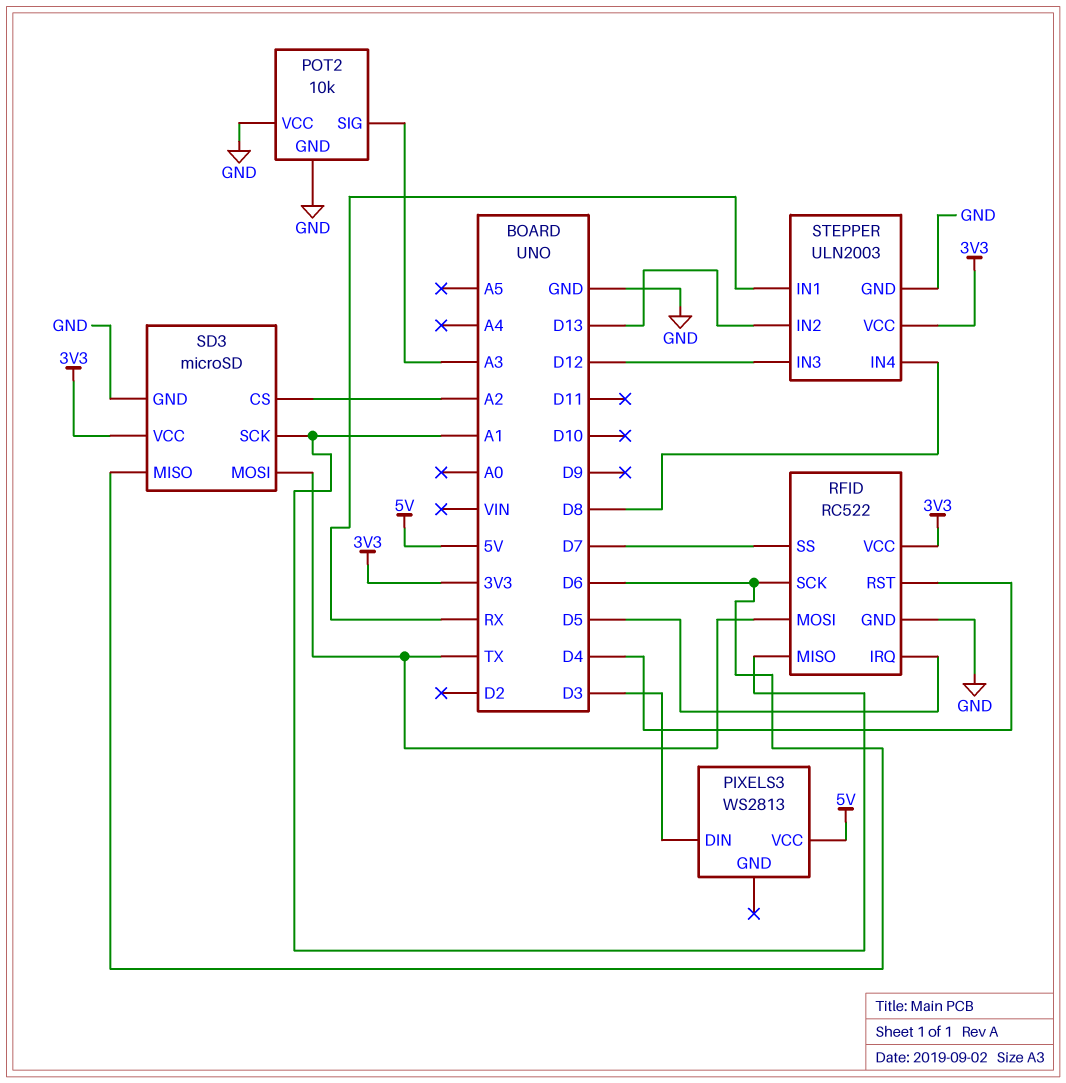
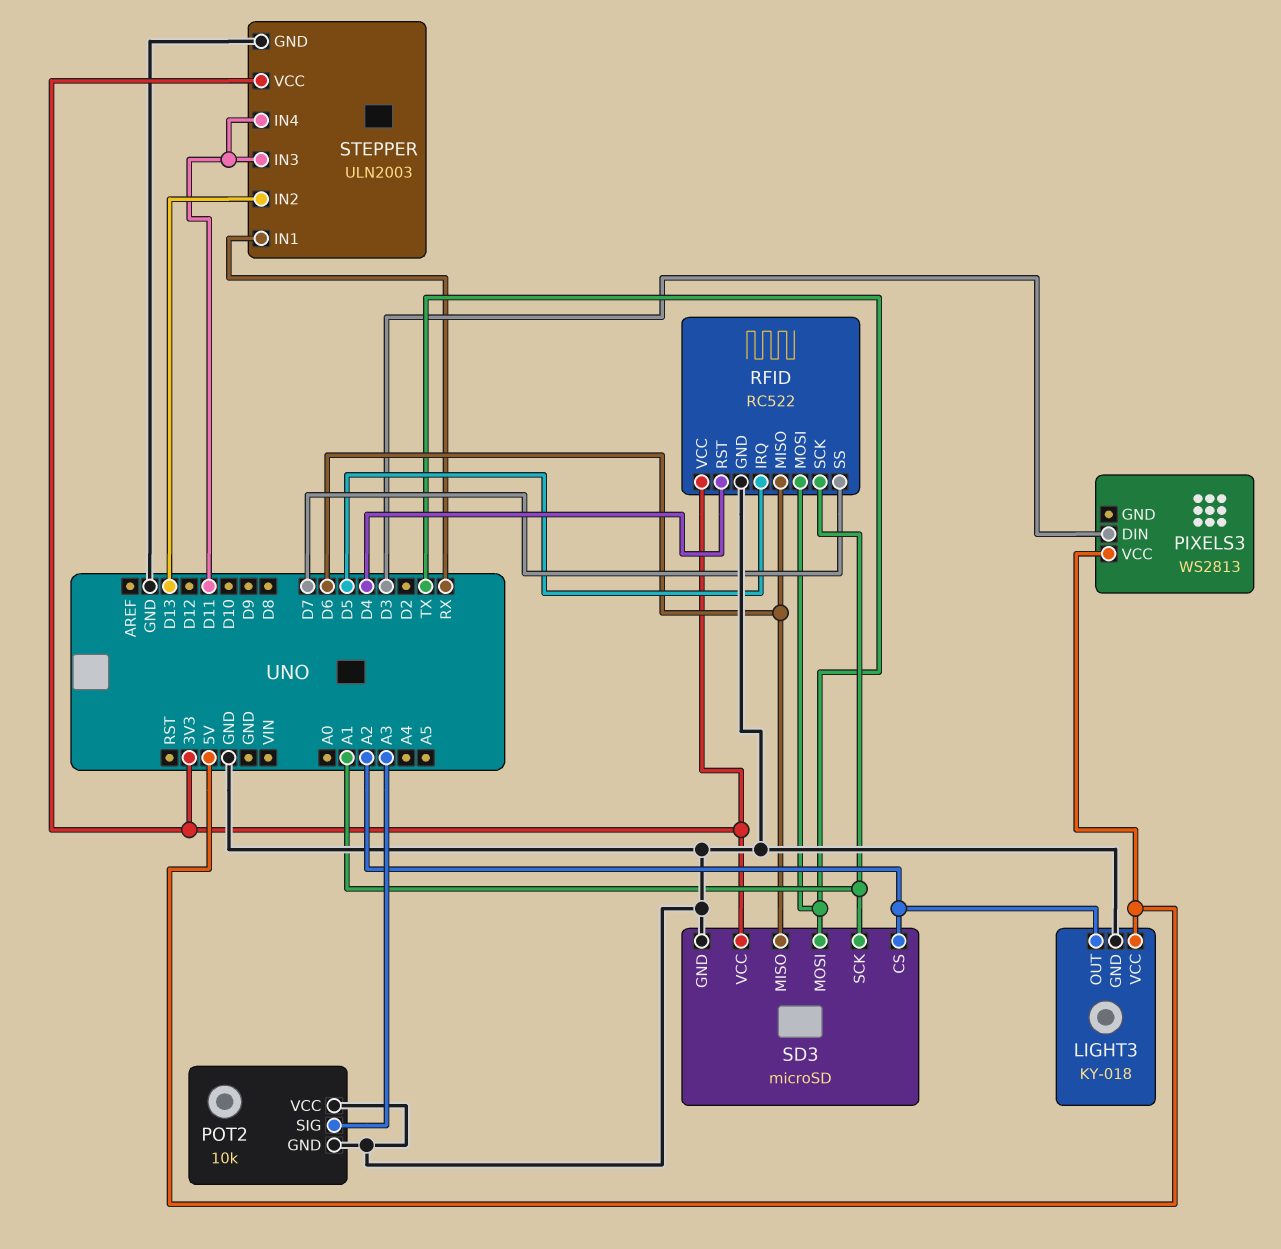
LIGHT3: none -> KY-018
LIGHT3 pin GND: none -> GND
LIGHT3 pin OUT: none -> A2
LIGHT3 pin VCC: none -> 5V
RFID pin MISO: A1 -> D6
RFID pin SCK: D6 -> A1
STEPPER pin IN3: D12 -> D11
STEPPER pin IN4: D8 -> D11

